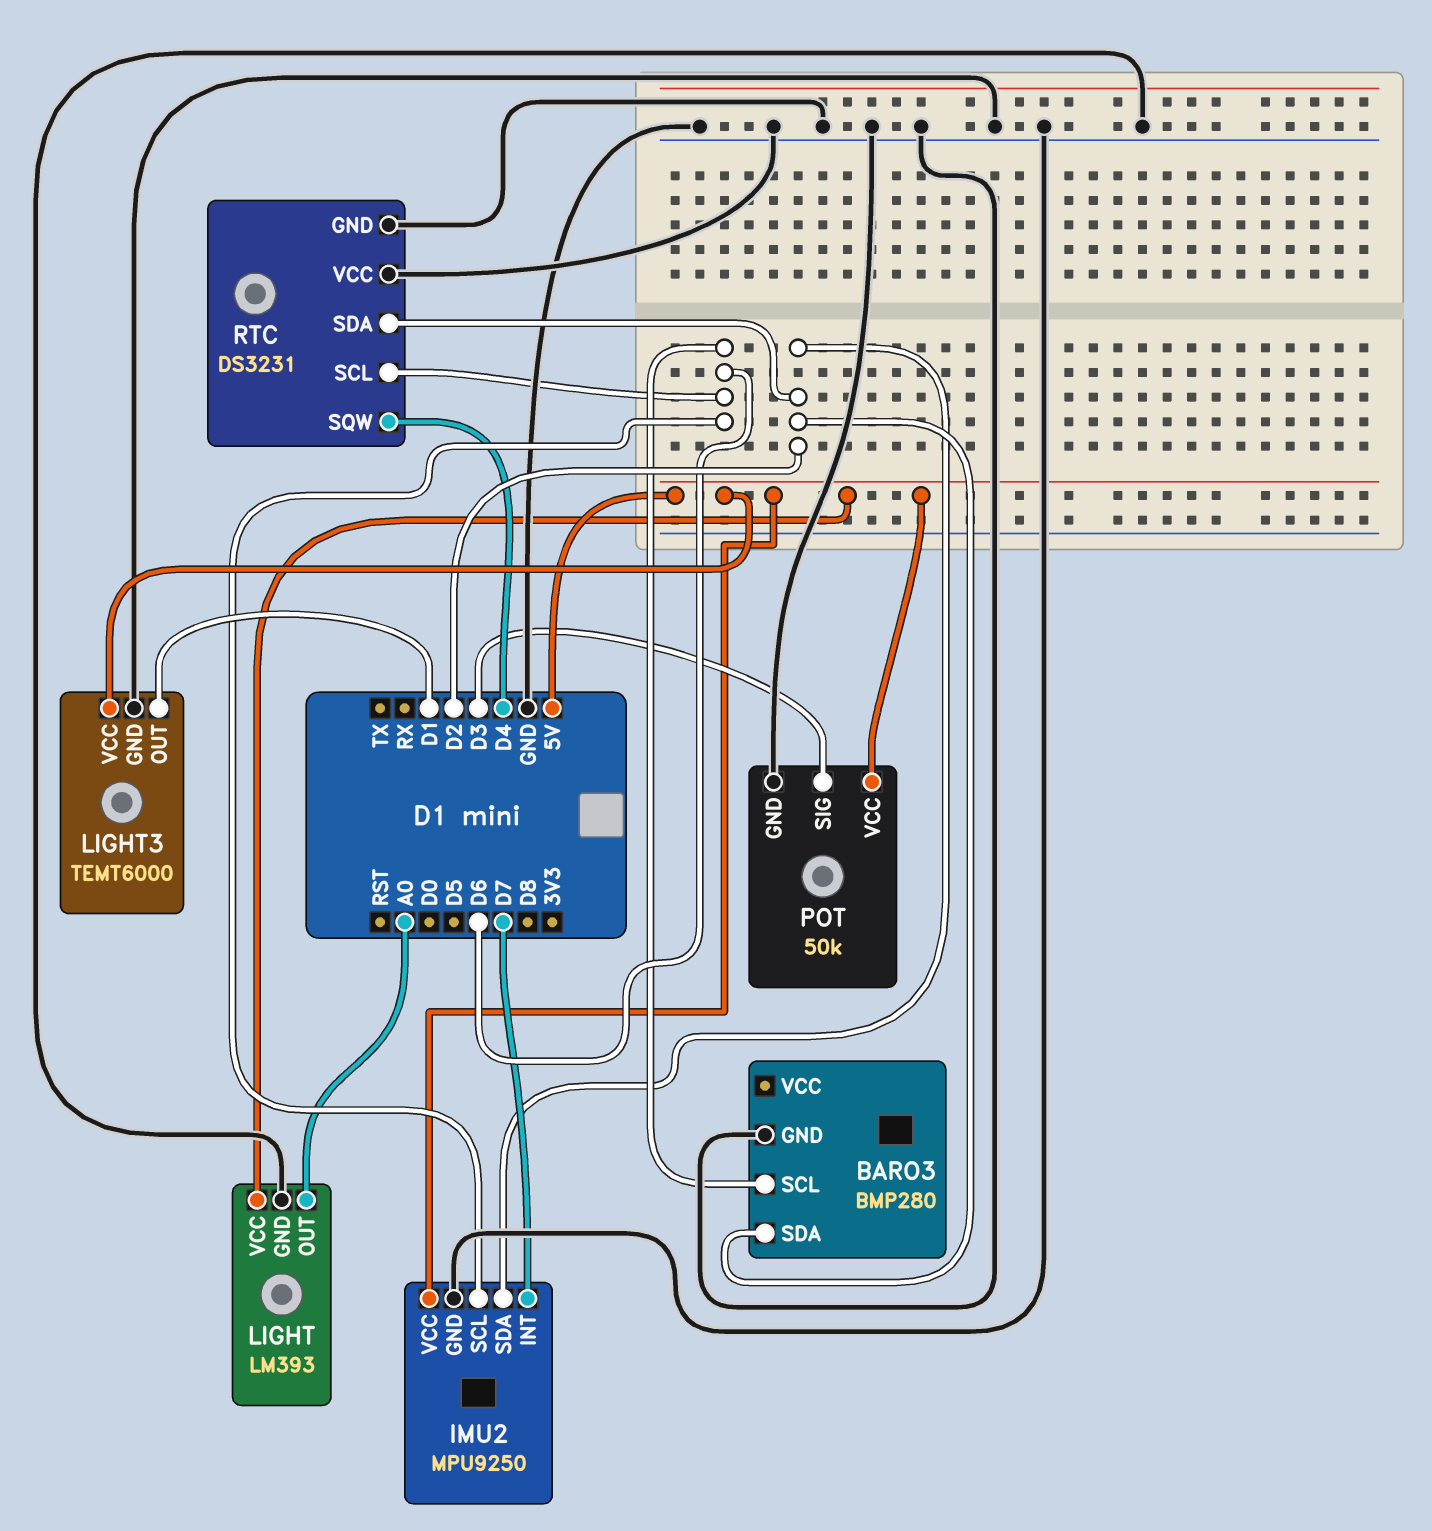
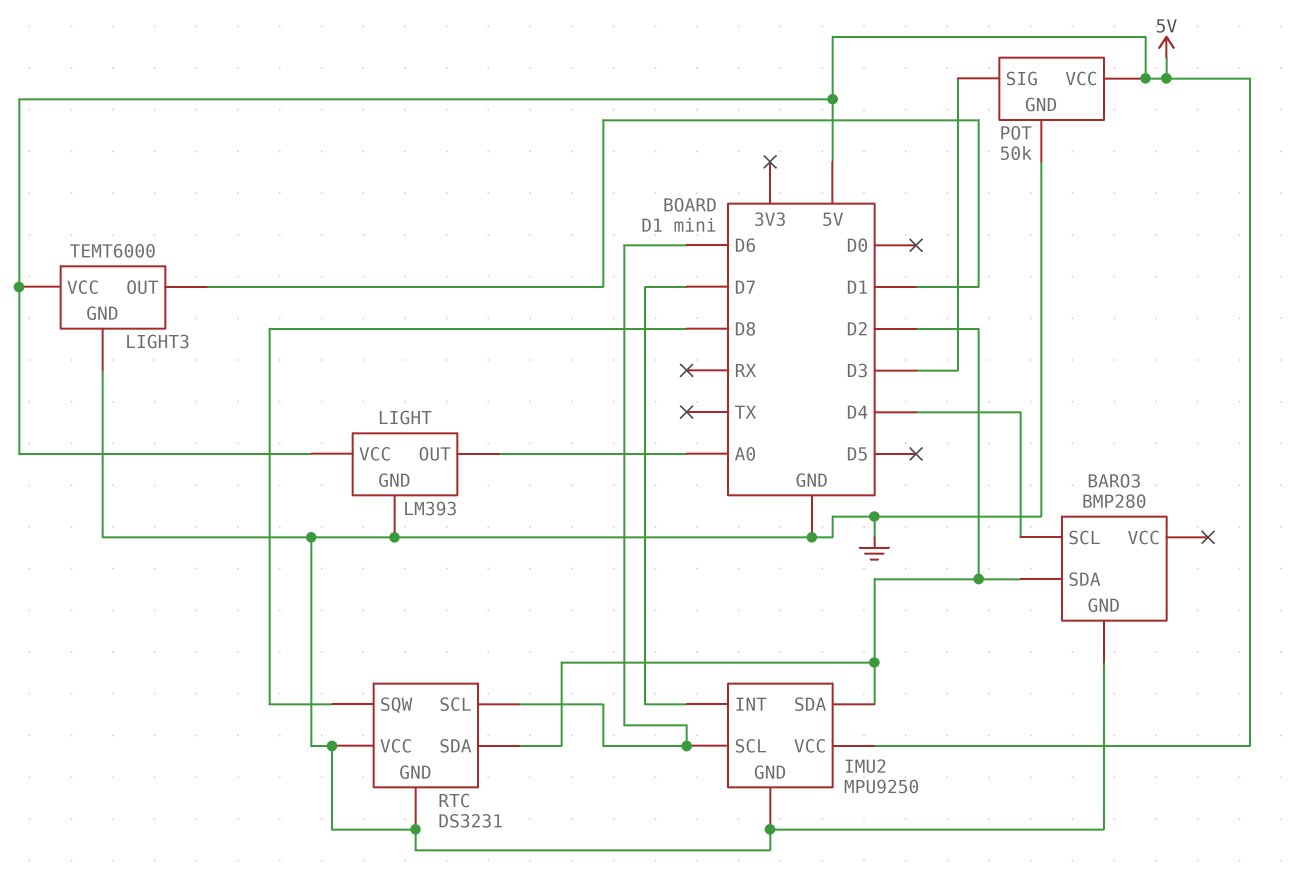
BARO3 pin SCL: D6 -> D4
RTC pin SQW: D4 -> D8

